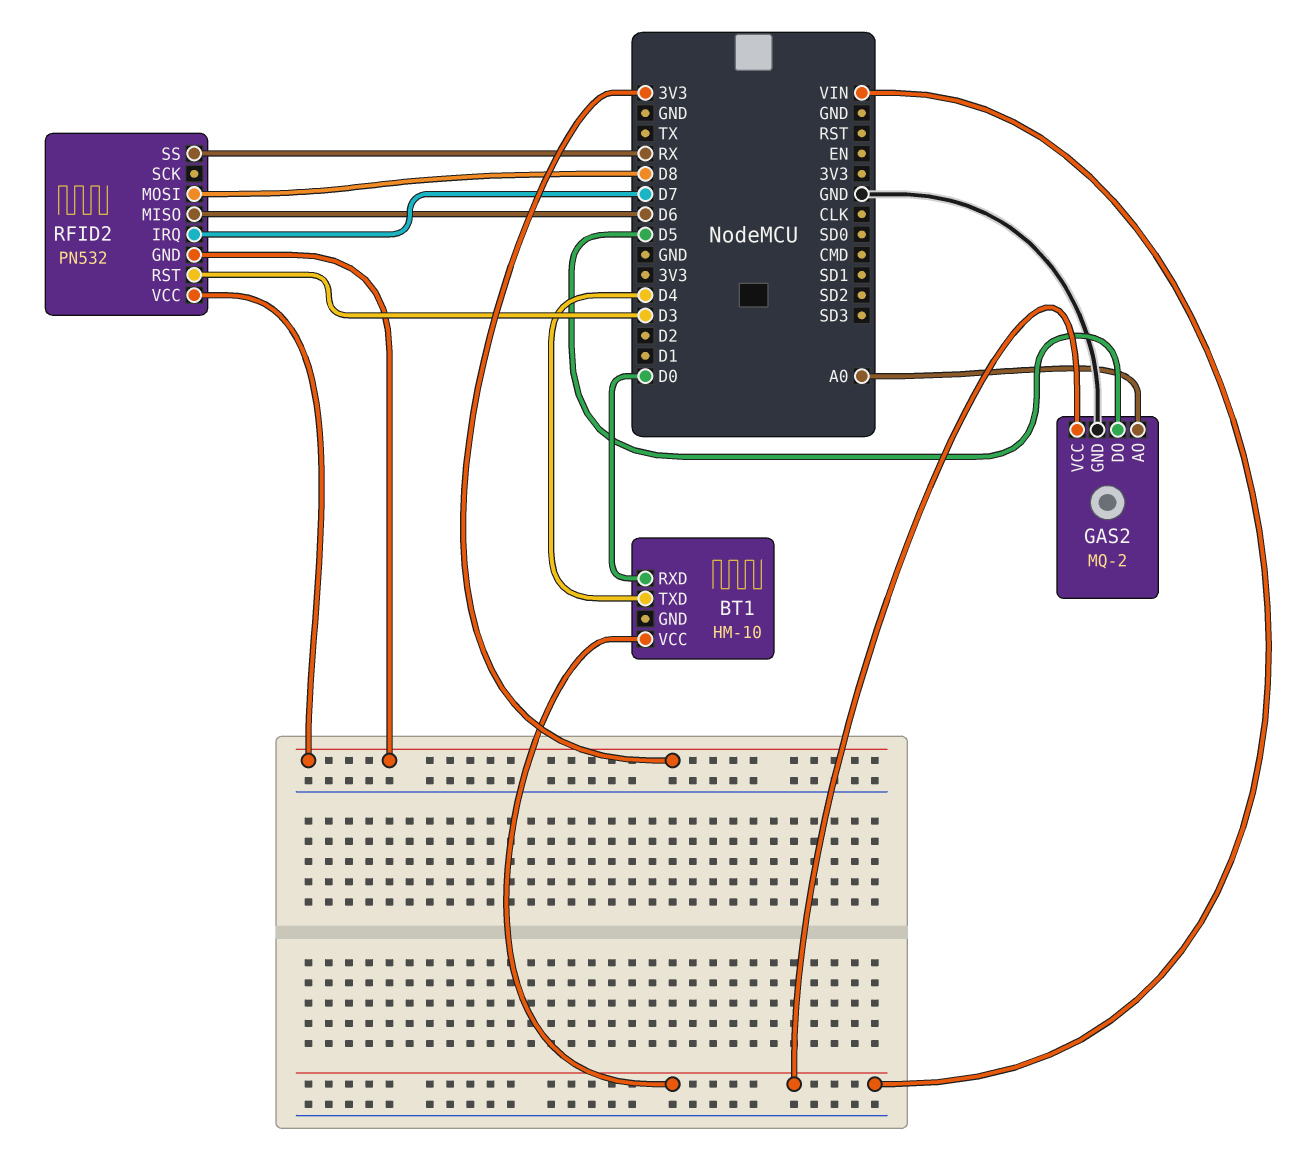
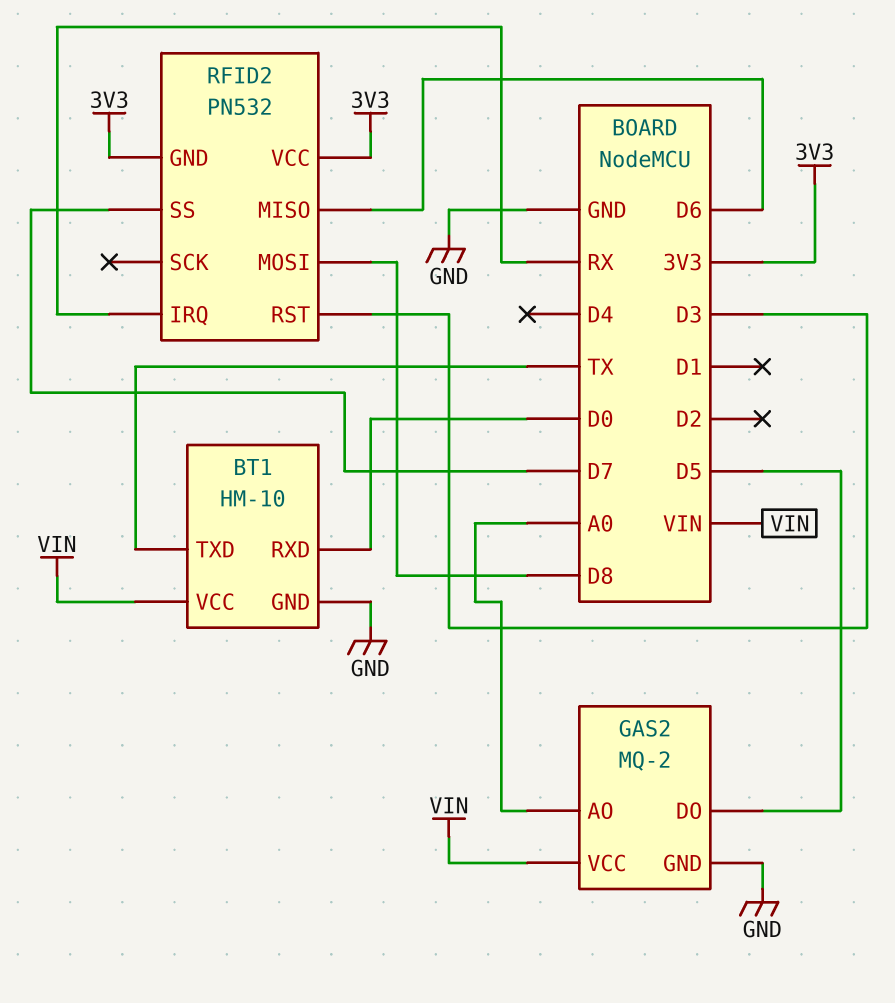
BT1 pin GND: none -> GND
BT1 pin TXD: D4 -> TX
RFID2 pin IRQ: D7 -> RX
RFID2 pin SS: RX -> D7

